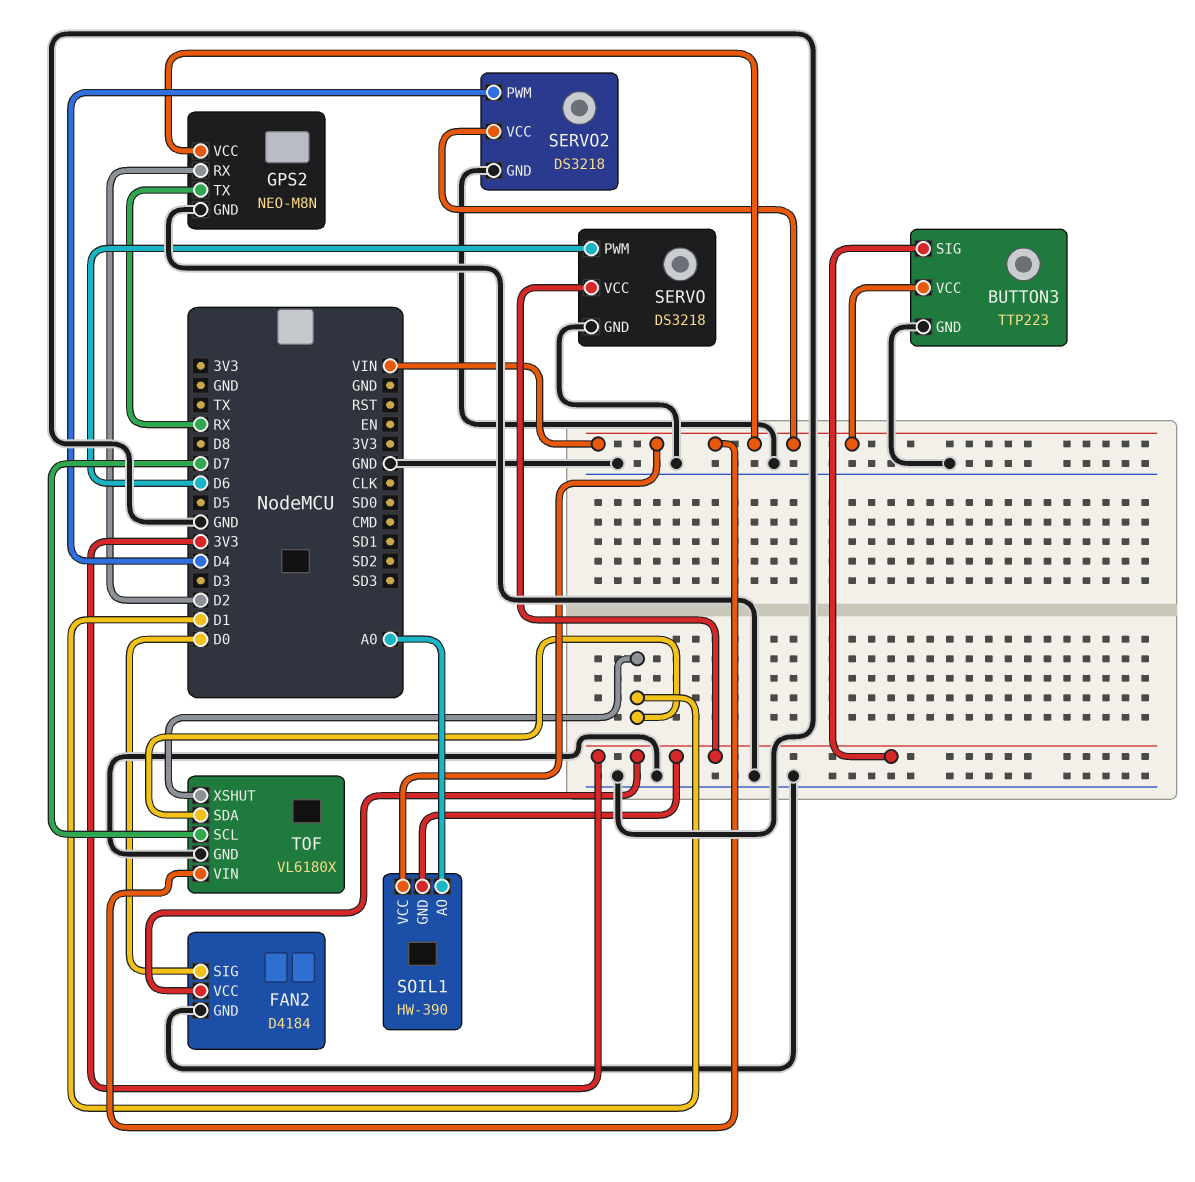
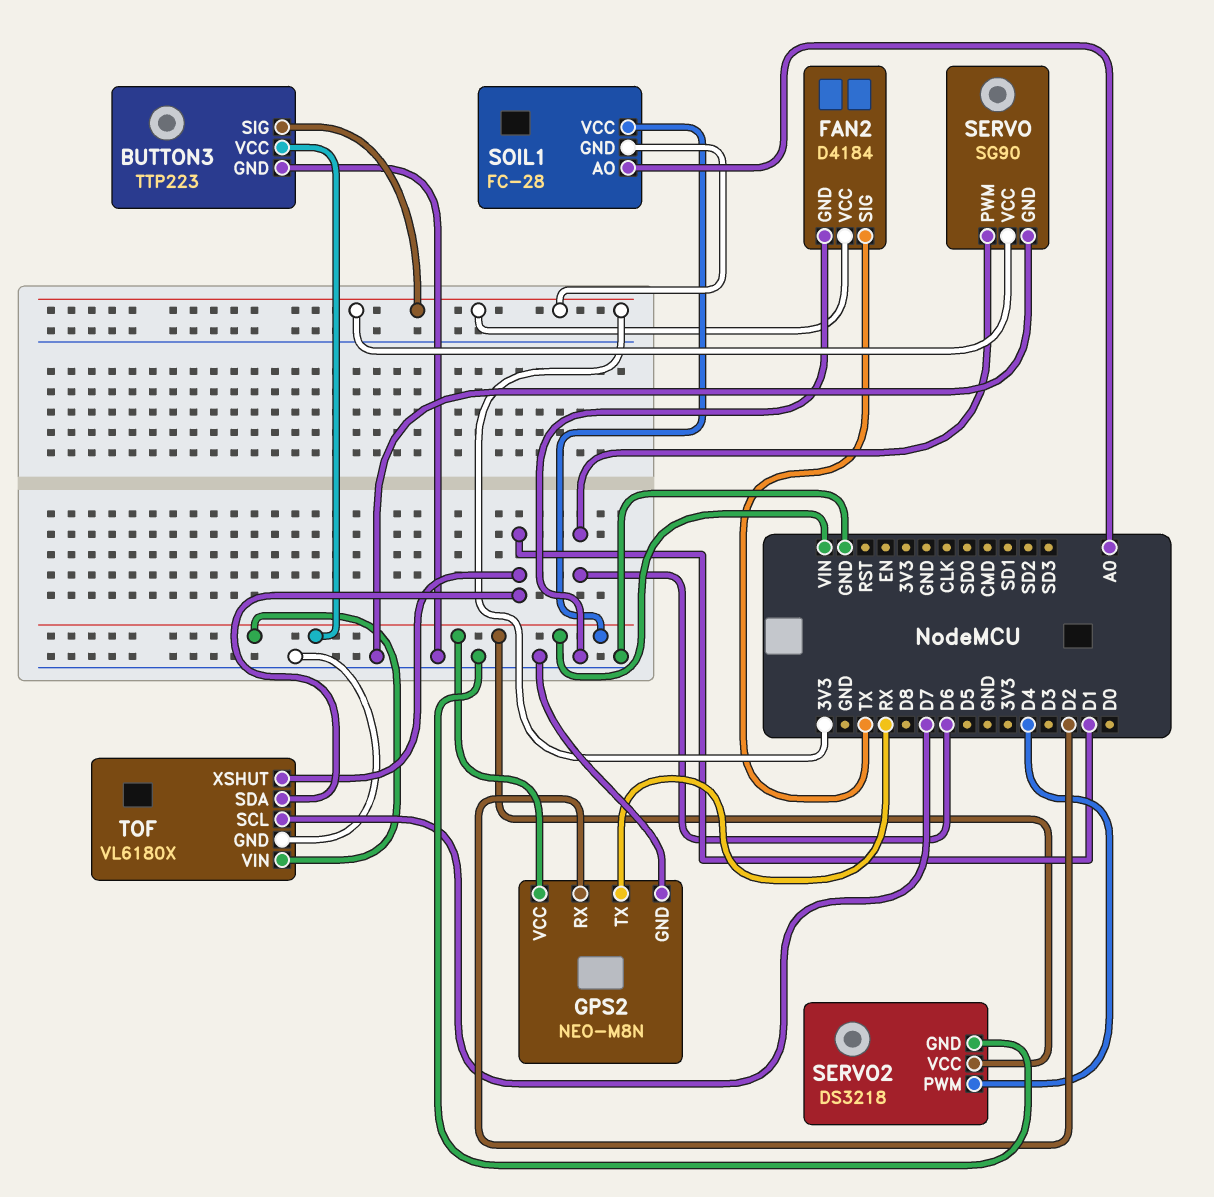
FAN2 pin SIG: D0 -> TX
SERVO: DS3218 -> SG90
SOIL1: HW-390 -> FC-28

